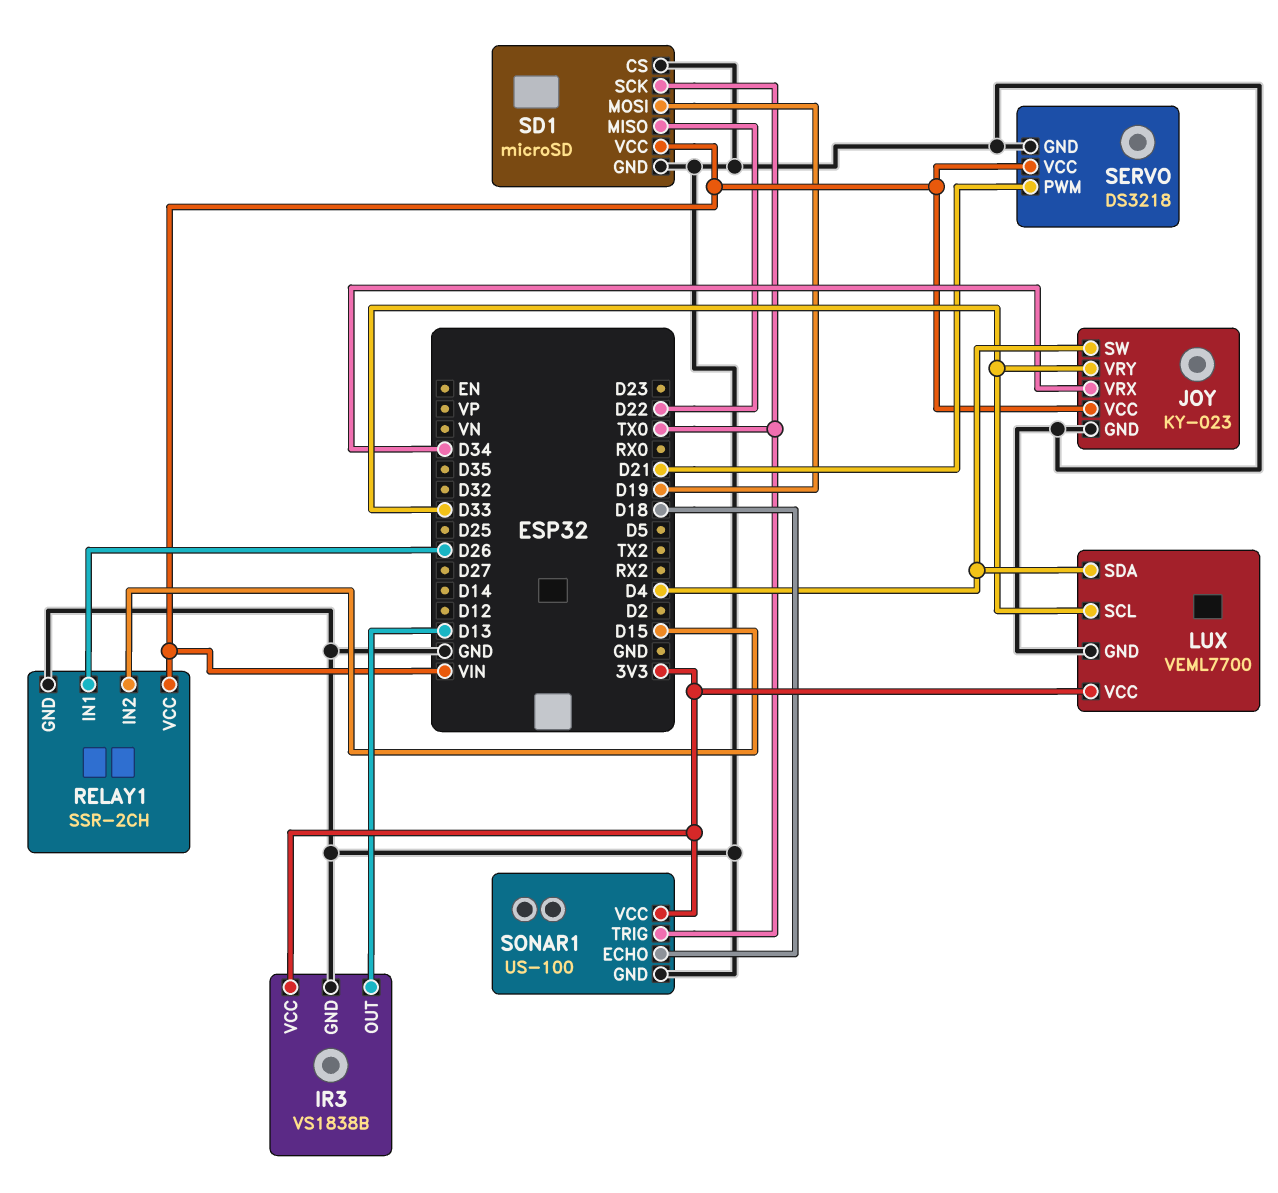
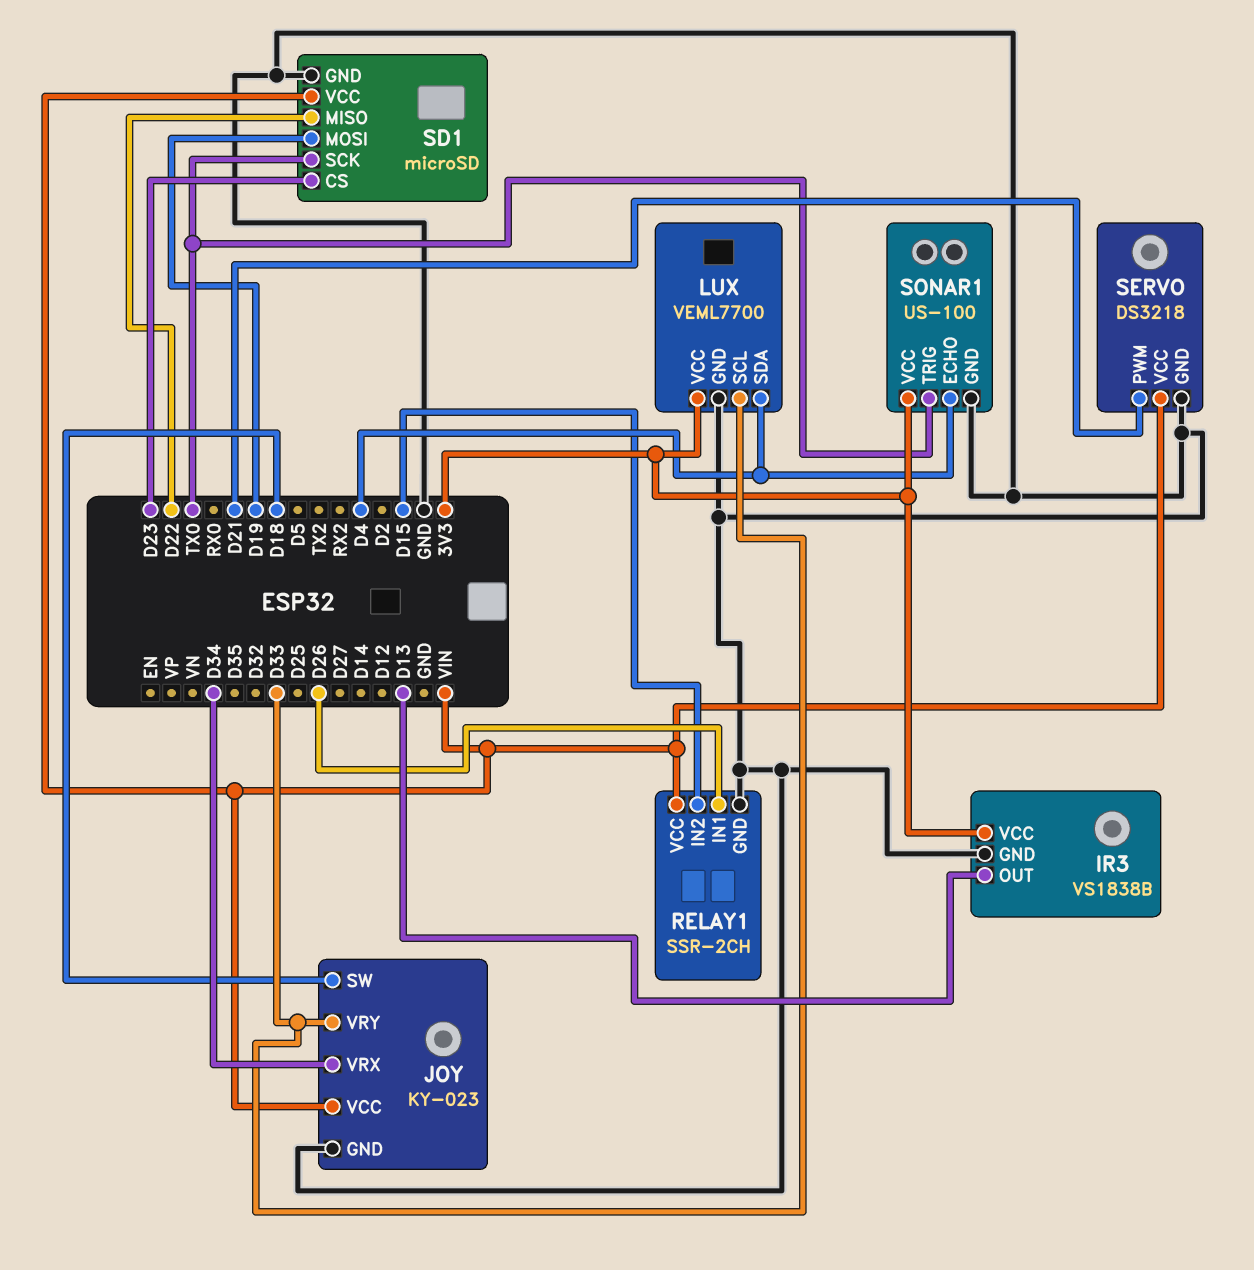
JOY pin SW: D4 -> D18
SD1 pin CS: GND -> D23
SONAR1 pin ECHO: D18 -> D4

